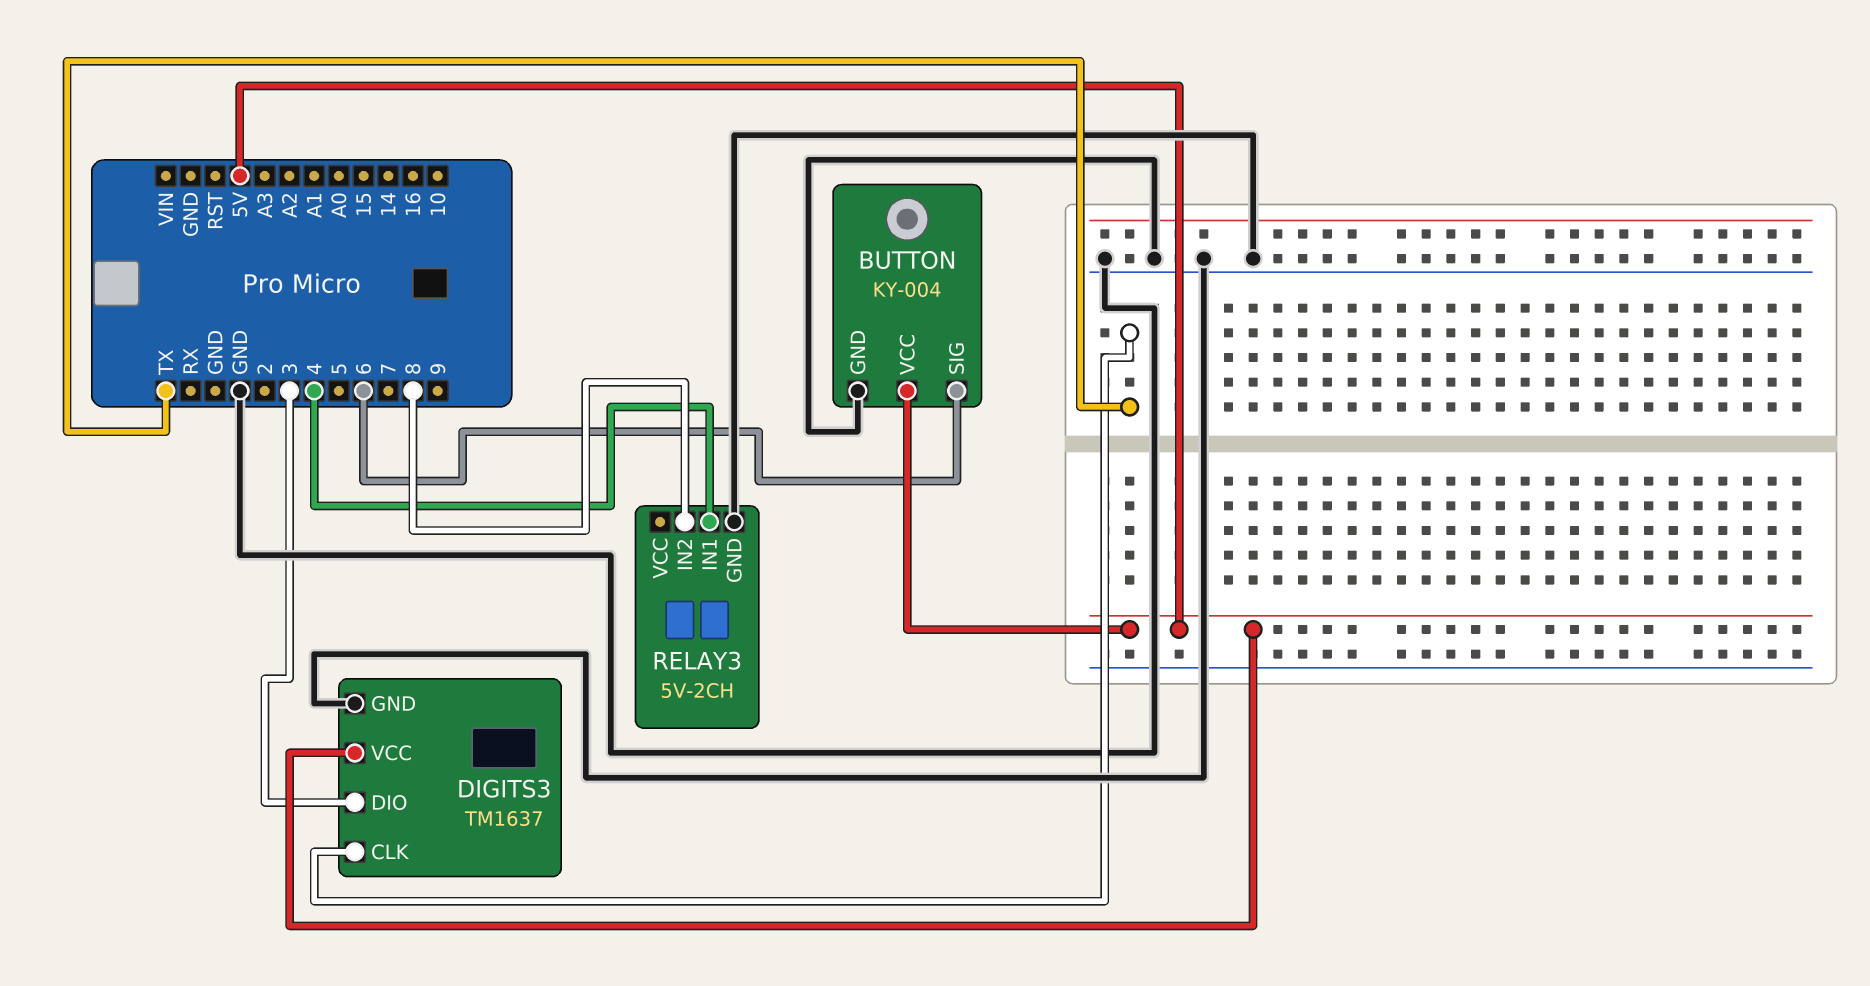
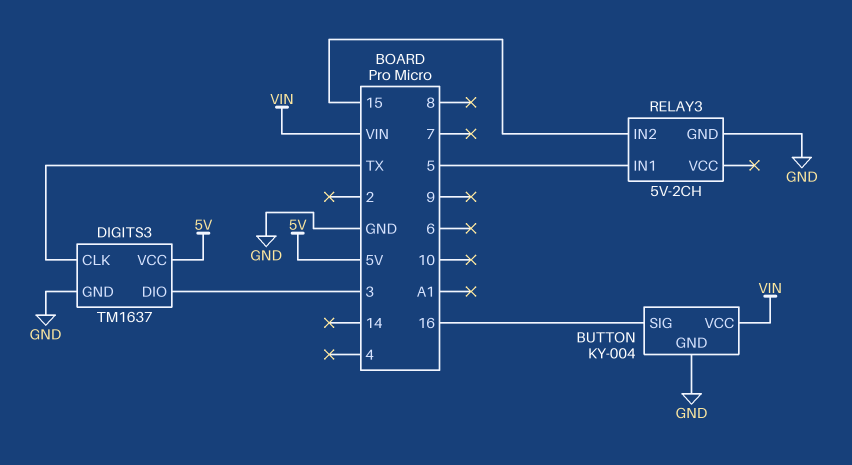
BUTTON pin SIG: 6 -> 16
BUTTON pin VCC: 5V -> VIN
RELAY3 pin IN1: 4 -> 5
RELAY3 pin IN2: 8 -> 15

